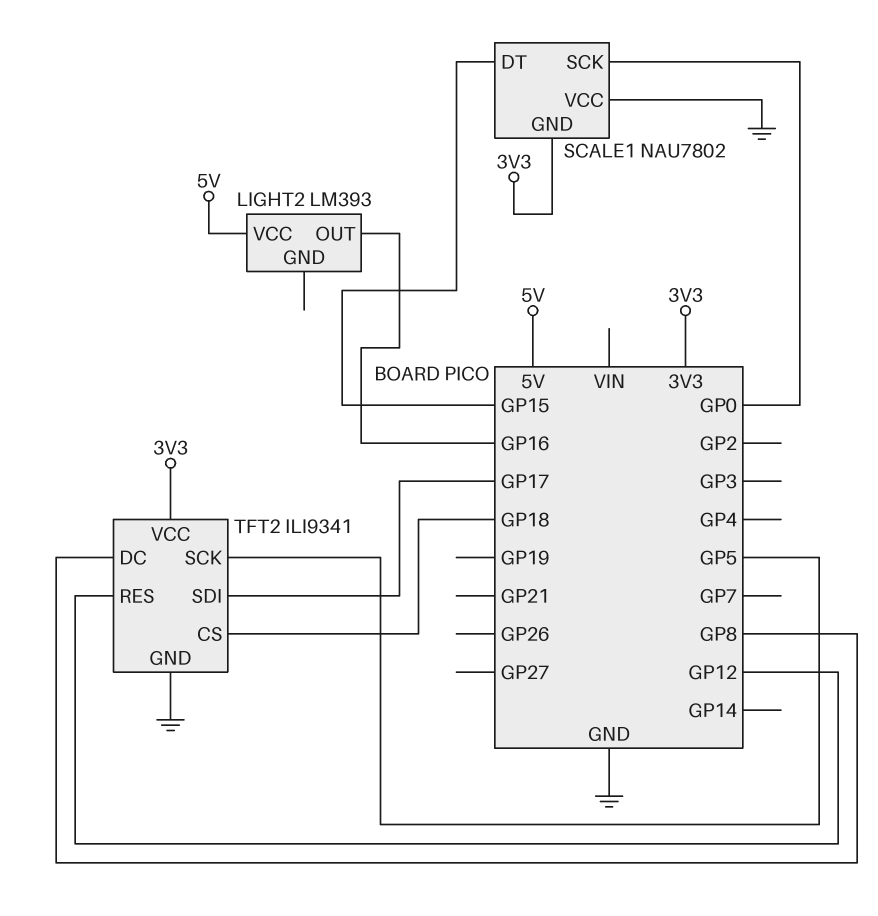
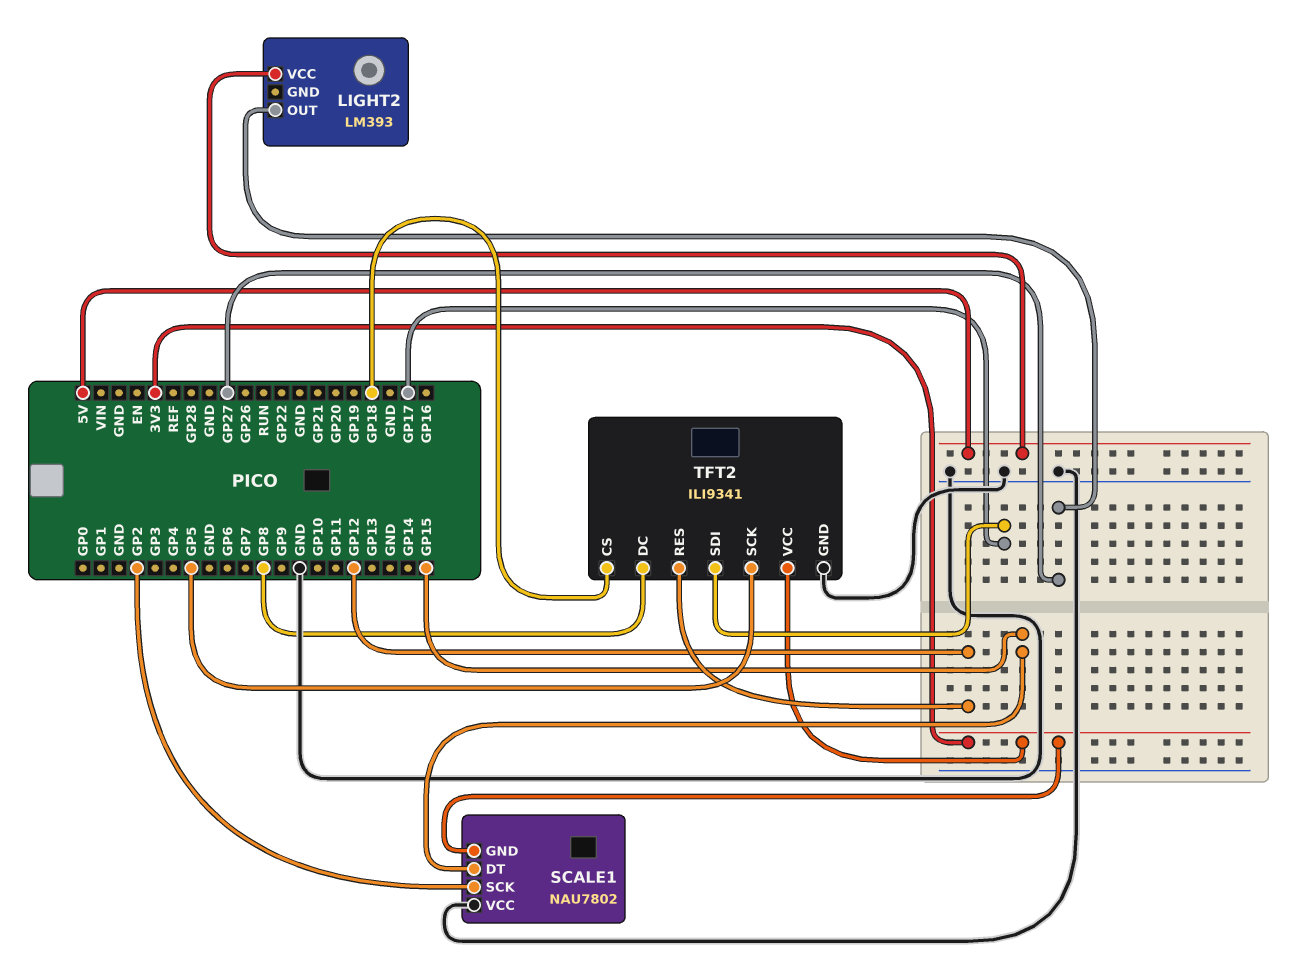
LIGHT2 pin OUT: GP16 -> GP27
SCALE1 pin SCK: GP0 -> GP2

